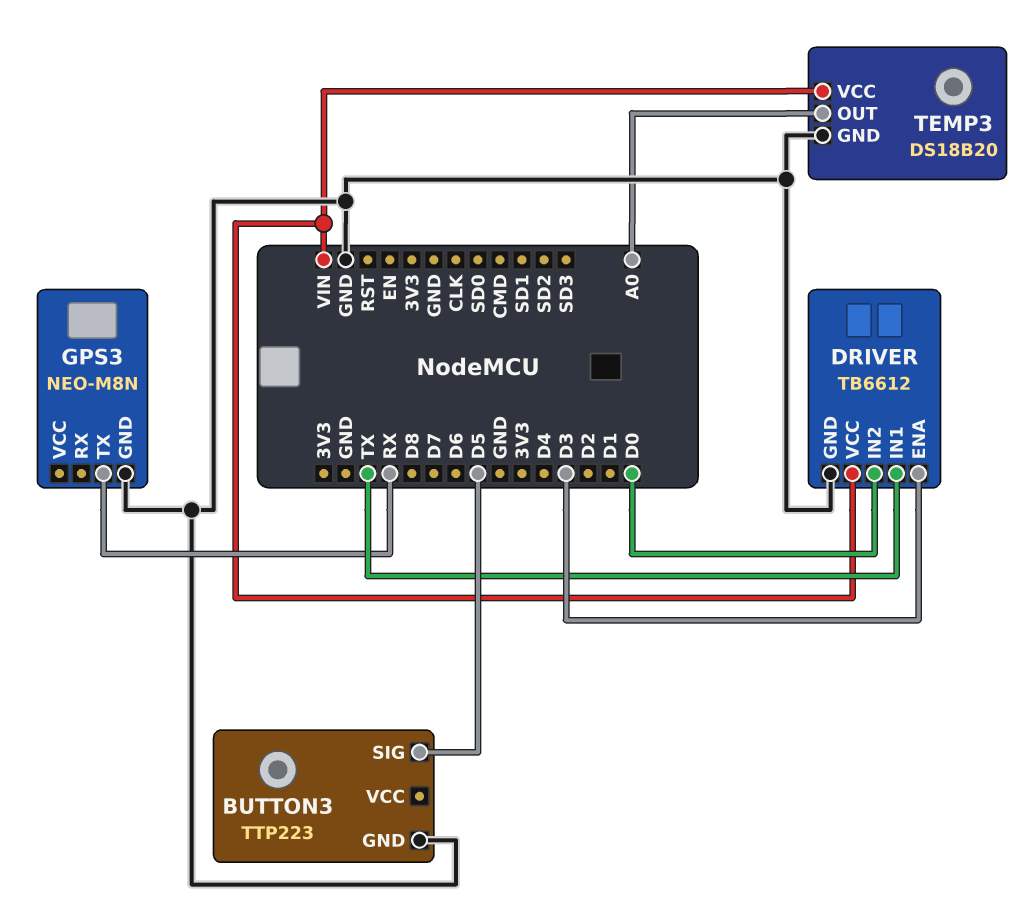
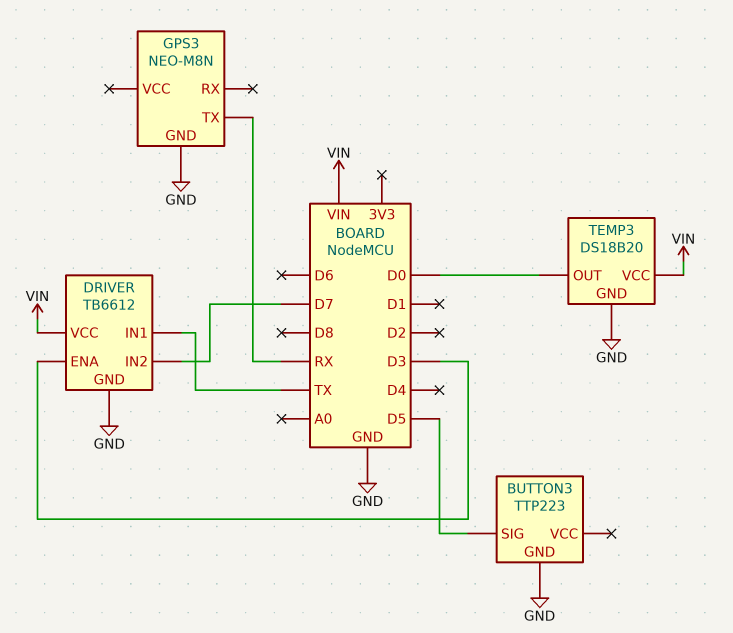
DRIVER pin IN2: D0 -> D7
TEMP3 pin OUT: A0 -> D0

